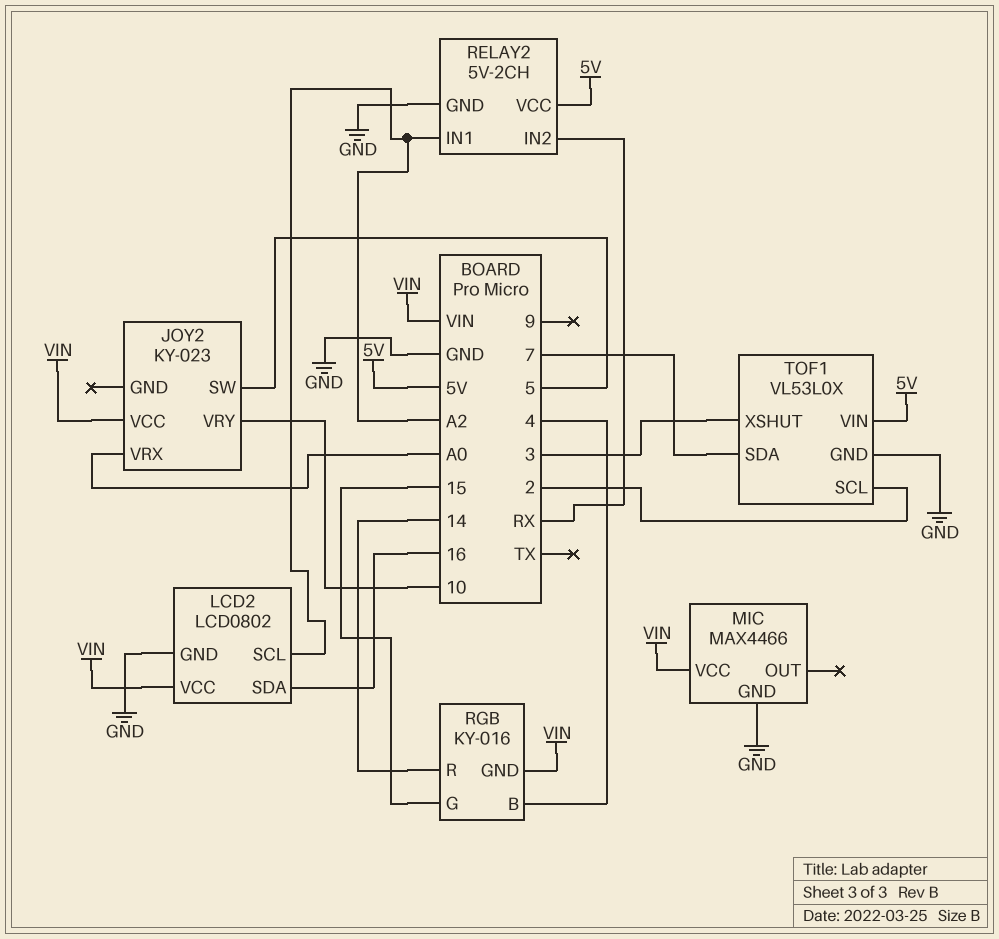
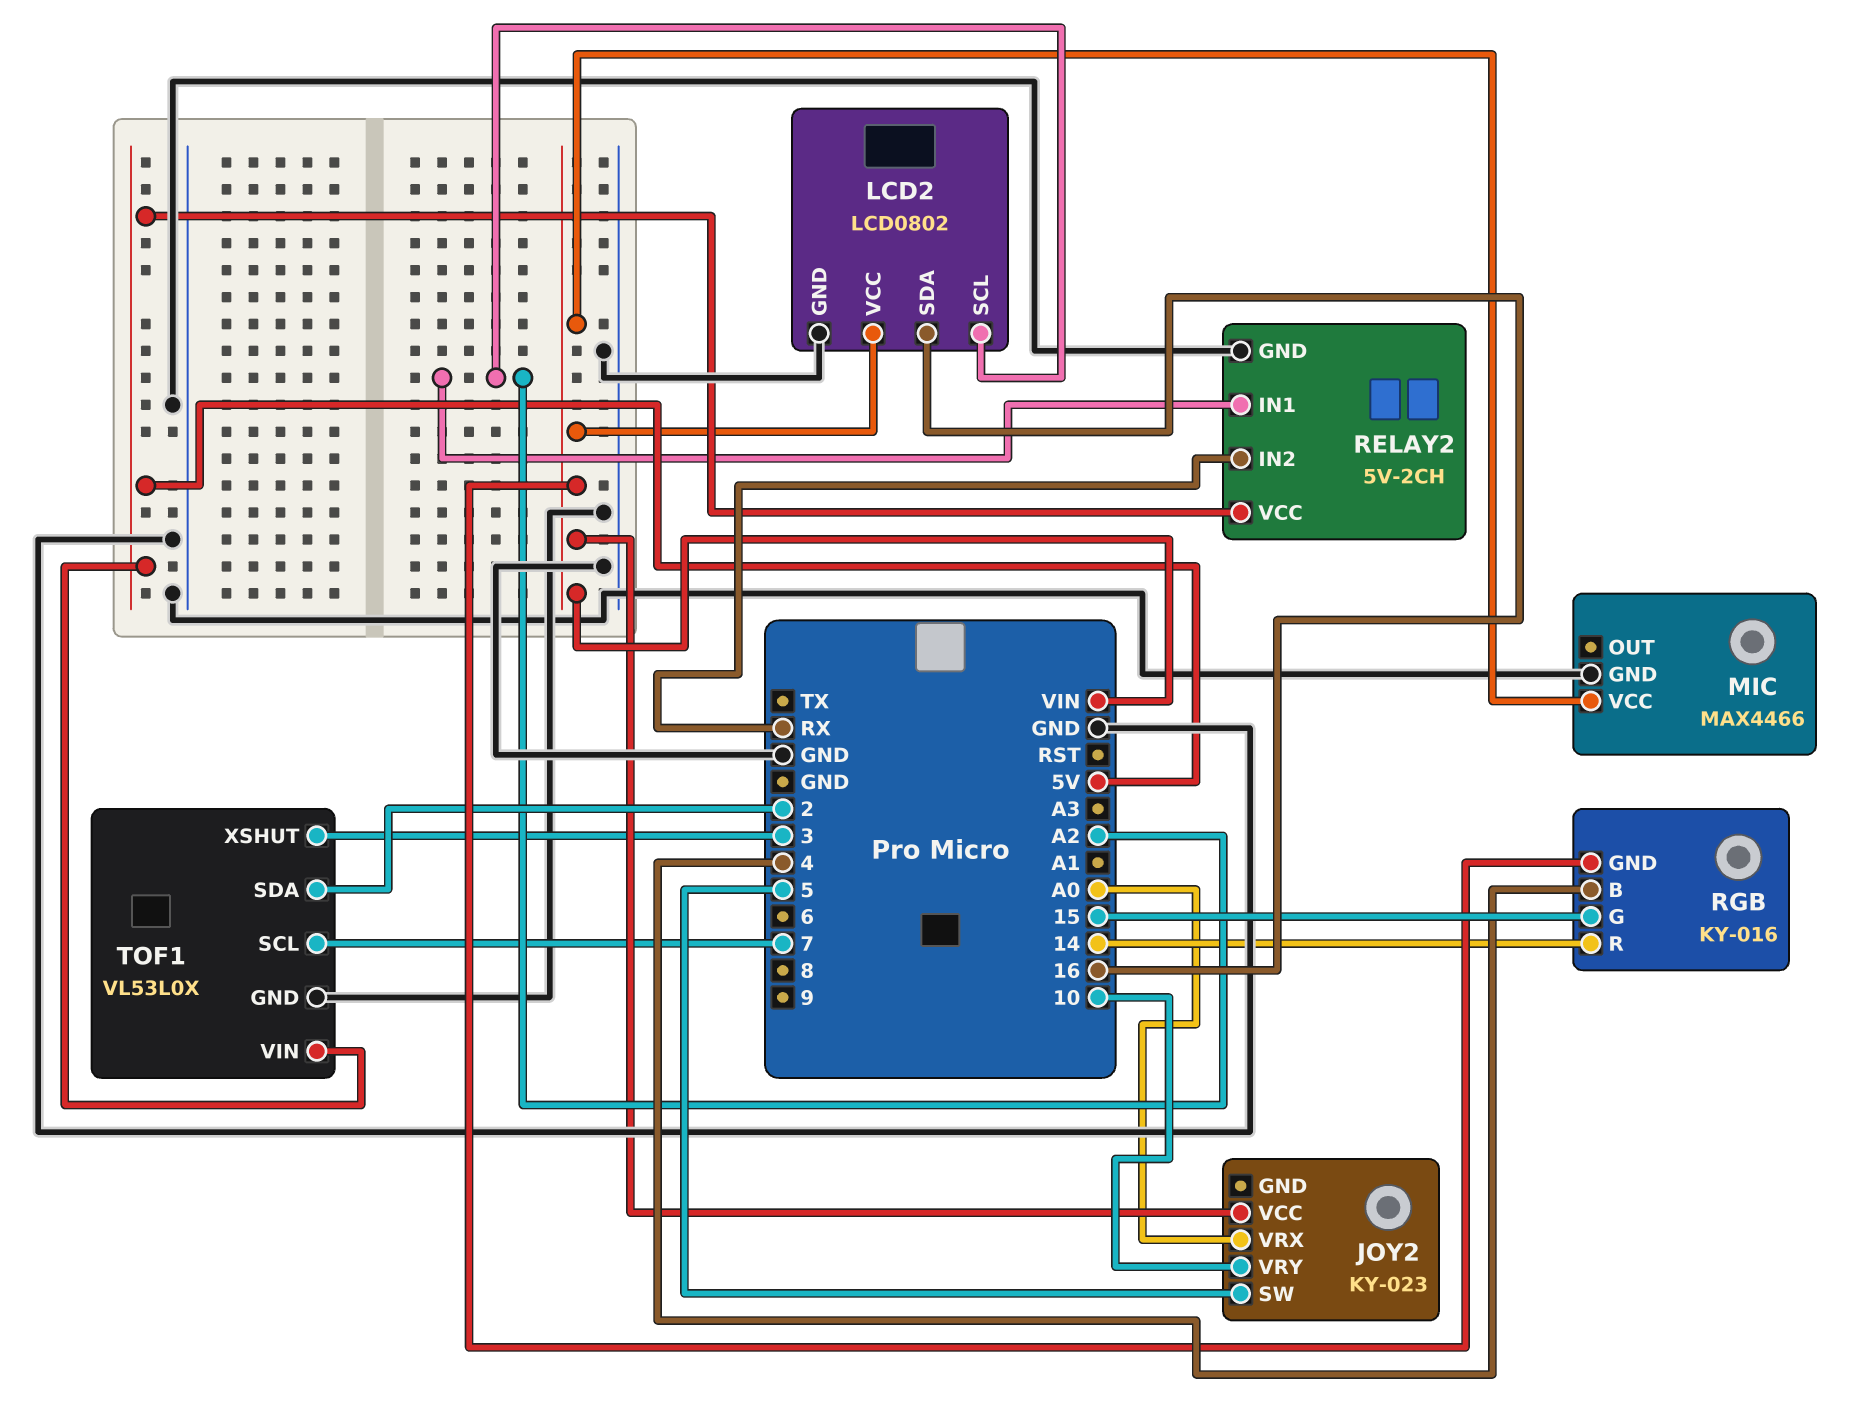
TOF1 pin SCL: 2 -> 7
TOF1 pin SDA: 7 -> 2

